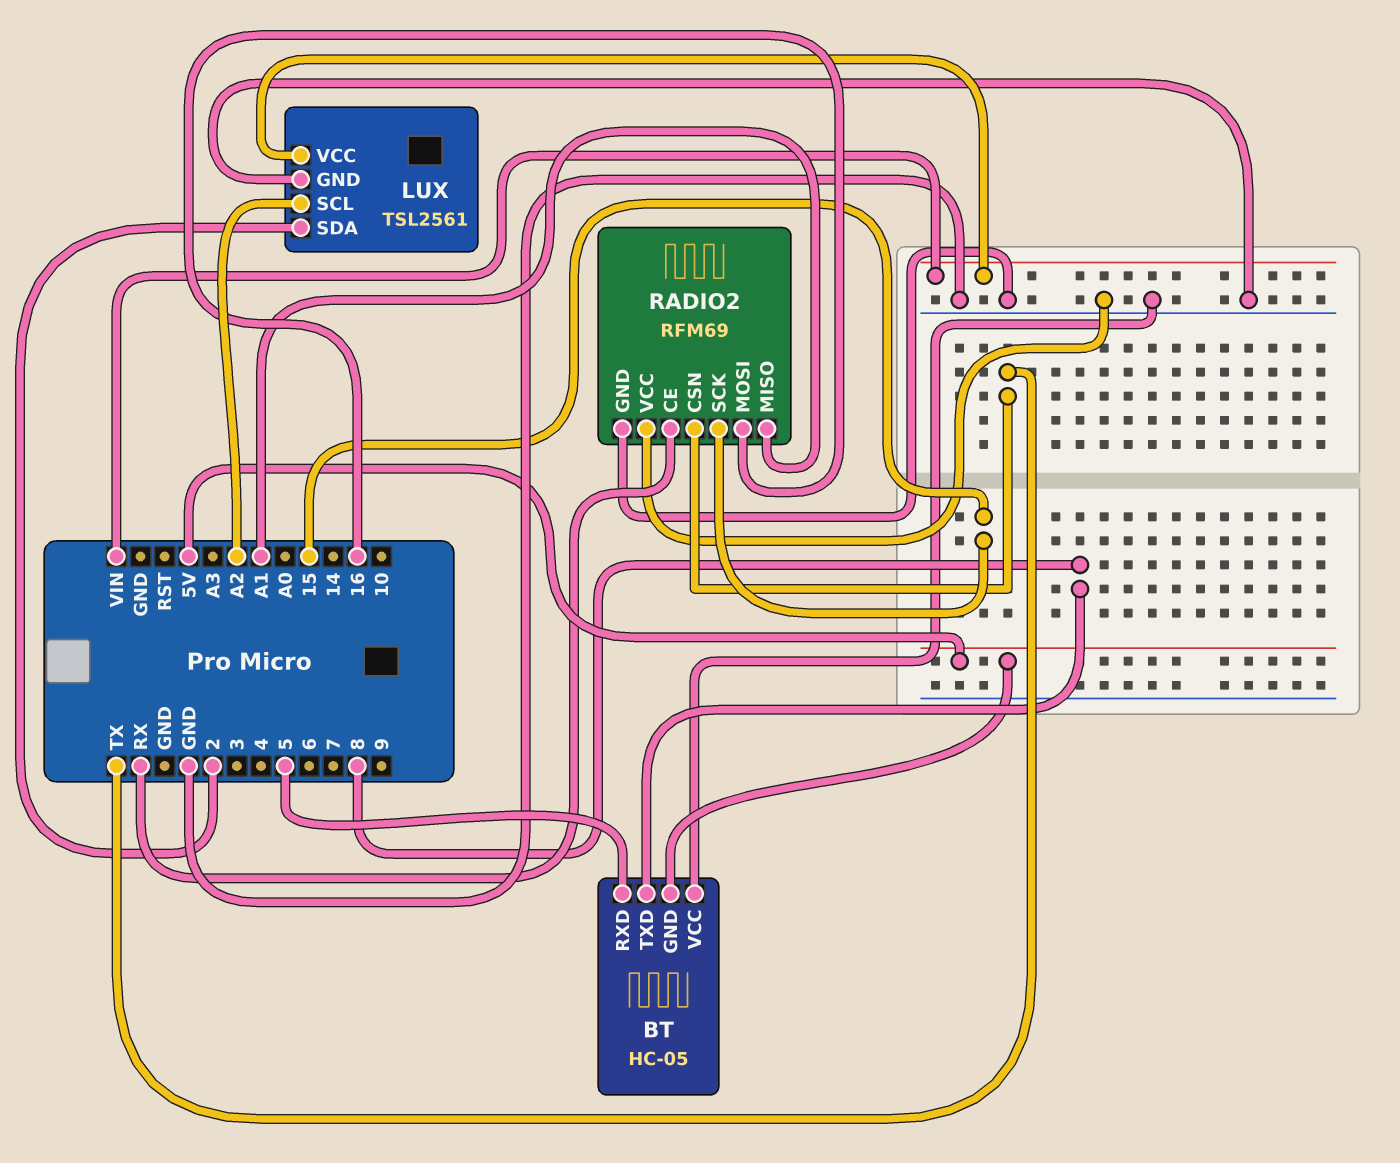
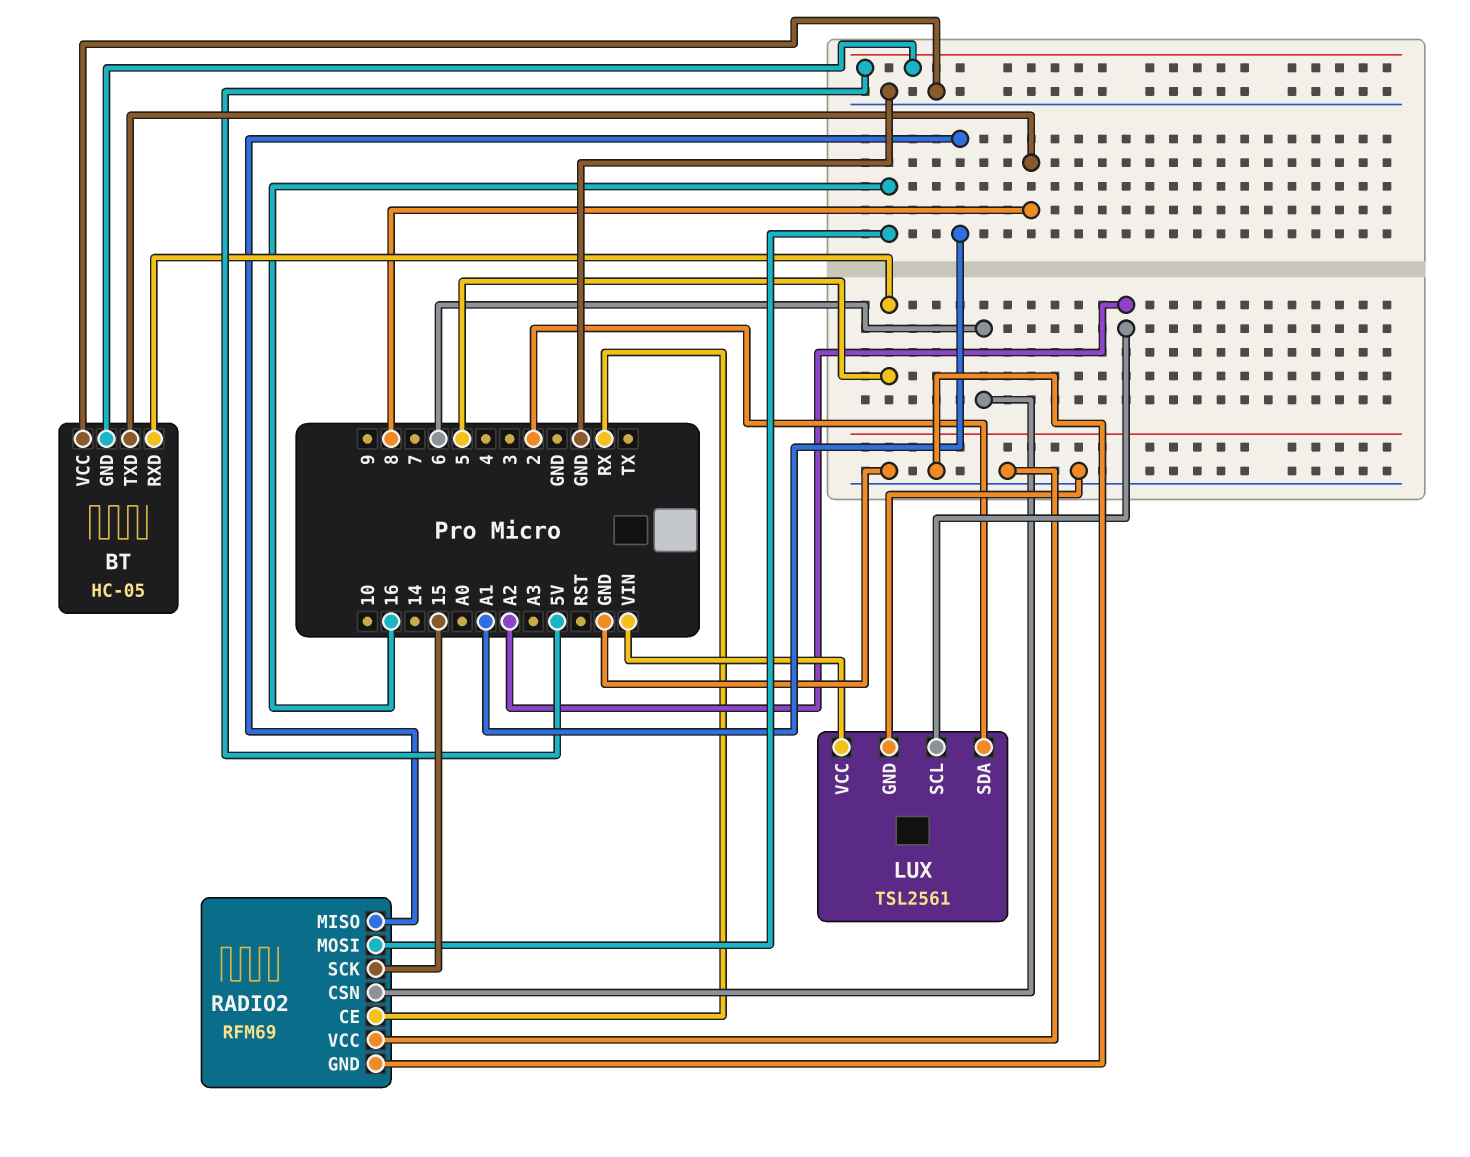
RADIO2 pin CSN: TX -> 6

